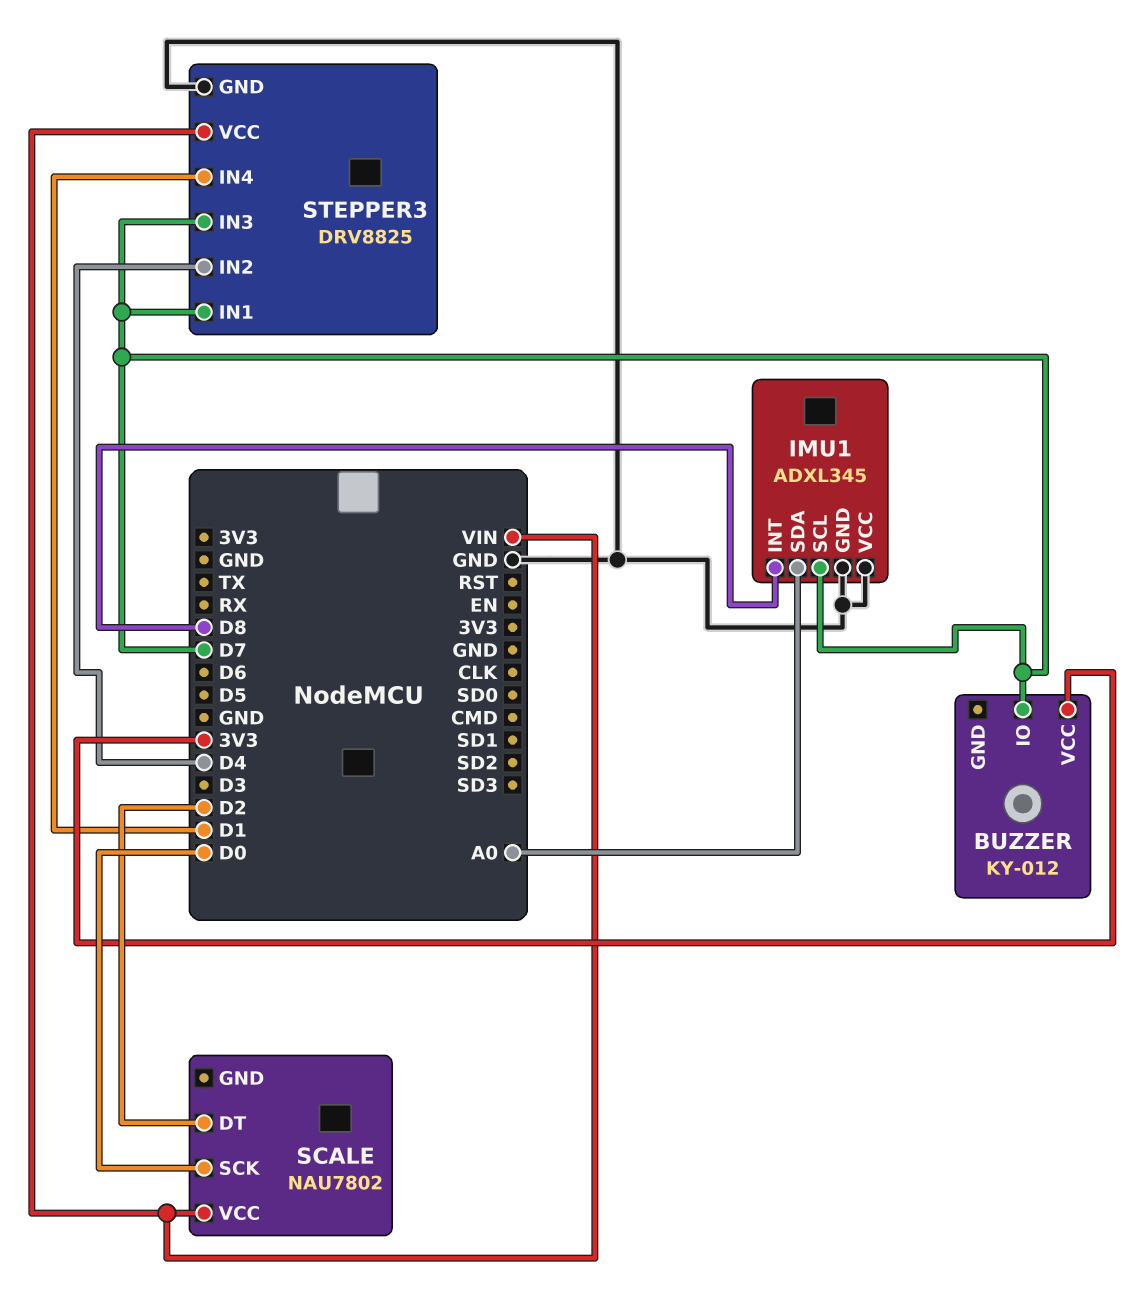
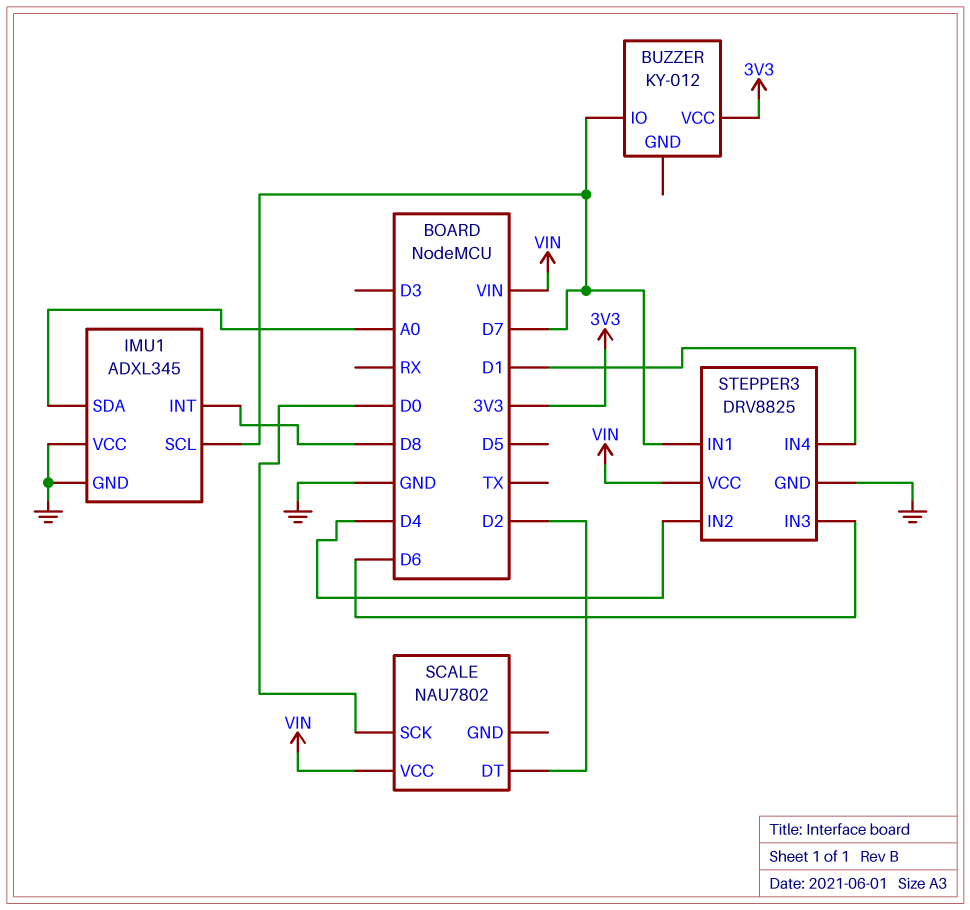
STEPPER3 pin IN3: D7 -> D6

